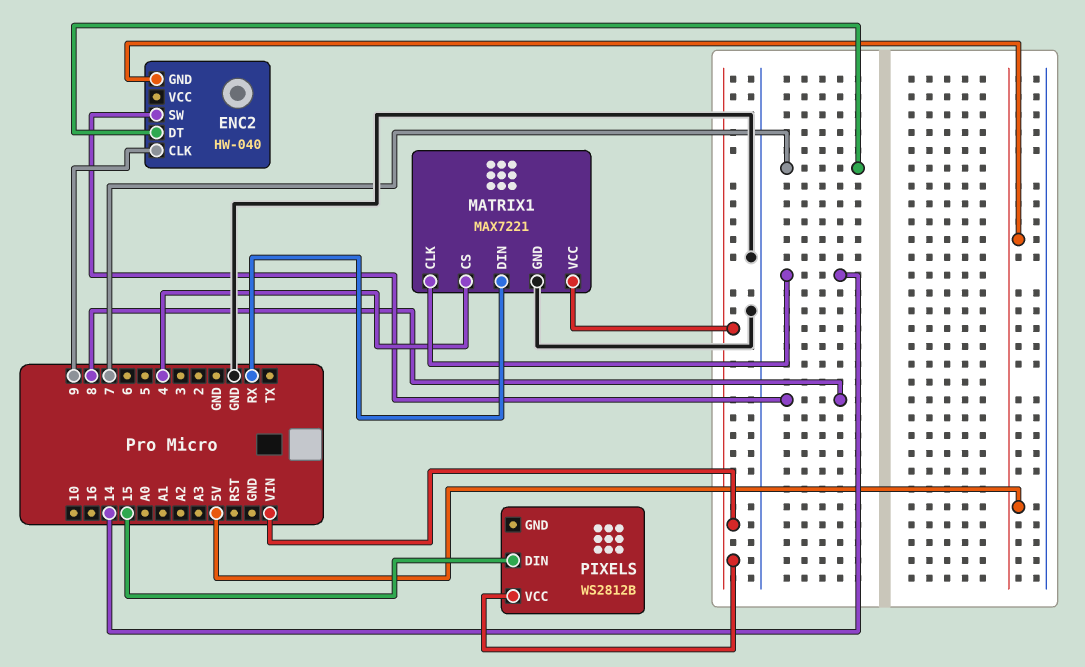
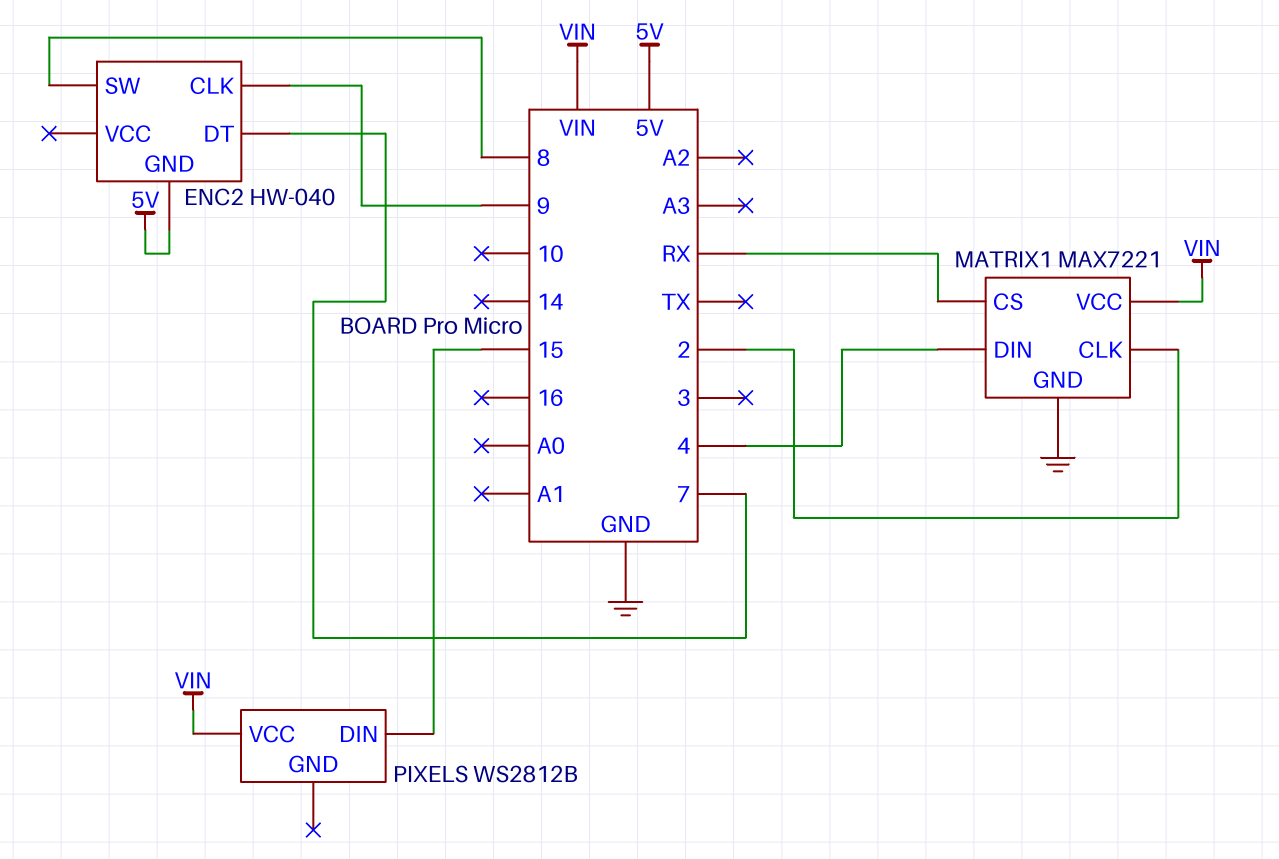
MATRIX1 pin CLK: 14 -> 2
MATRIX1 pin CS: 4 -> RX
MATRIX1 pin DIN: RX -> 4

